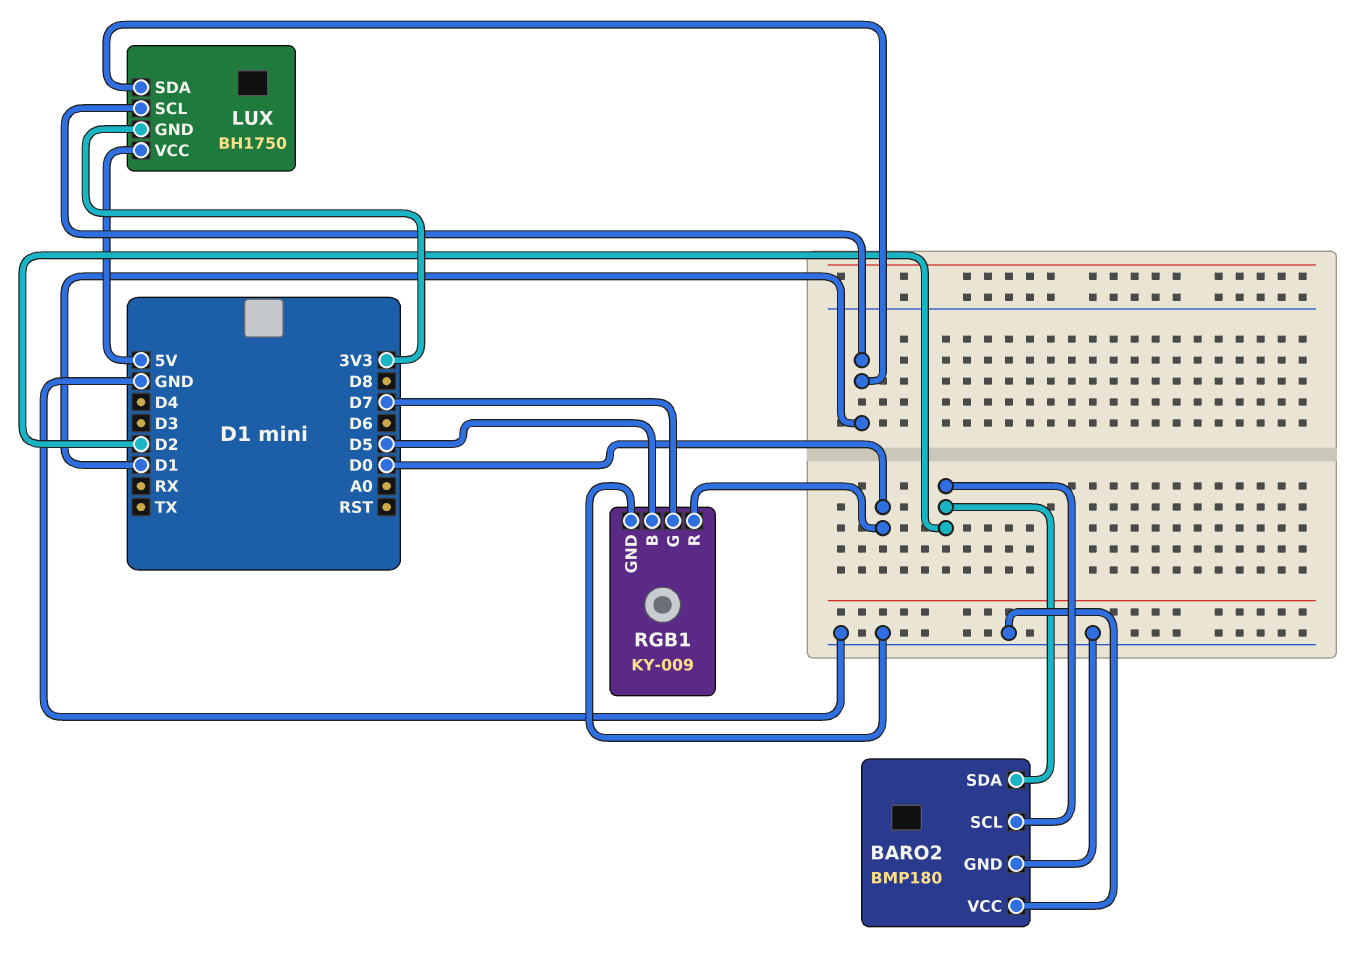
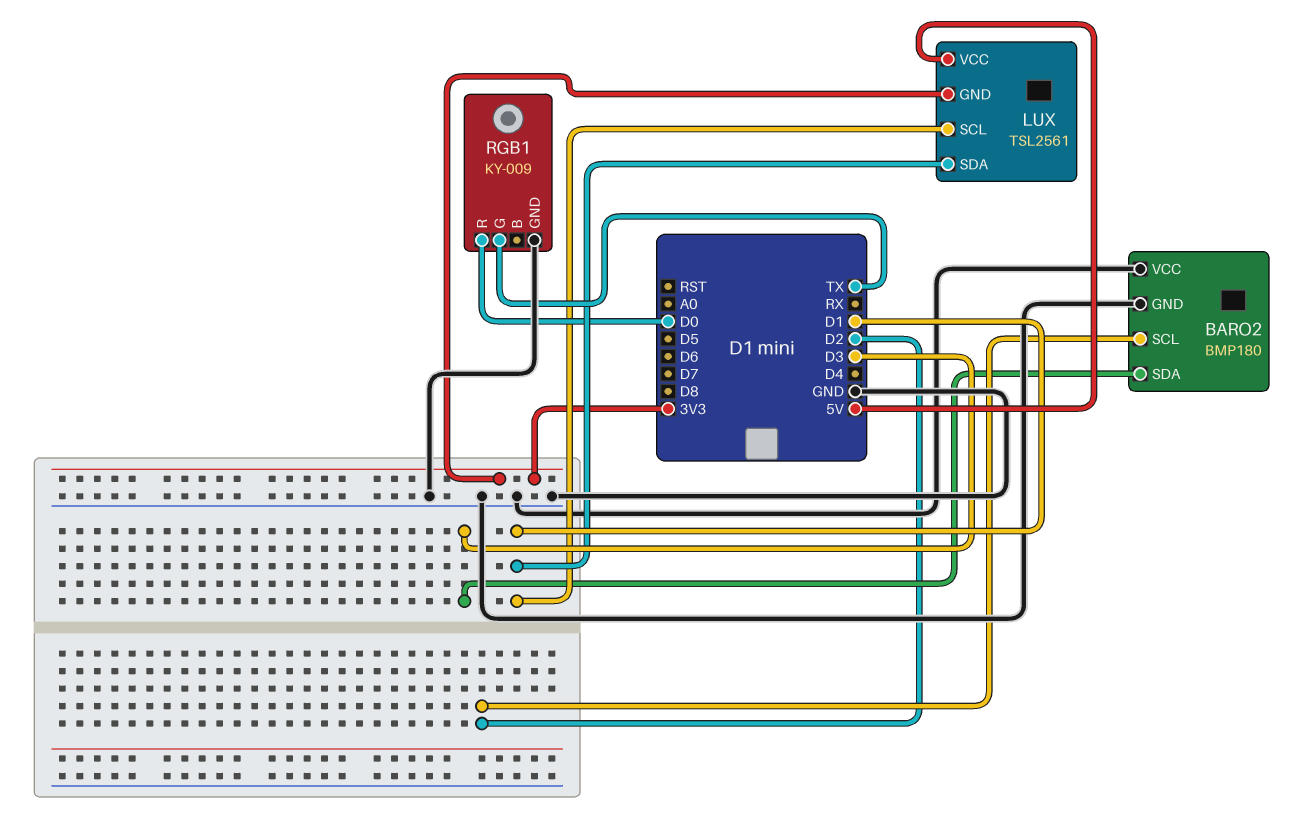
BARO2 pin SDA: D2 -> D3
LUX: BH1750 -> TSL2561
RGB1 pin B: D5 -> none
RGB1 pin G: D7 -> TX

